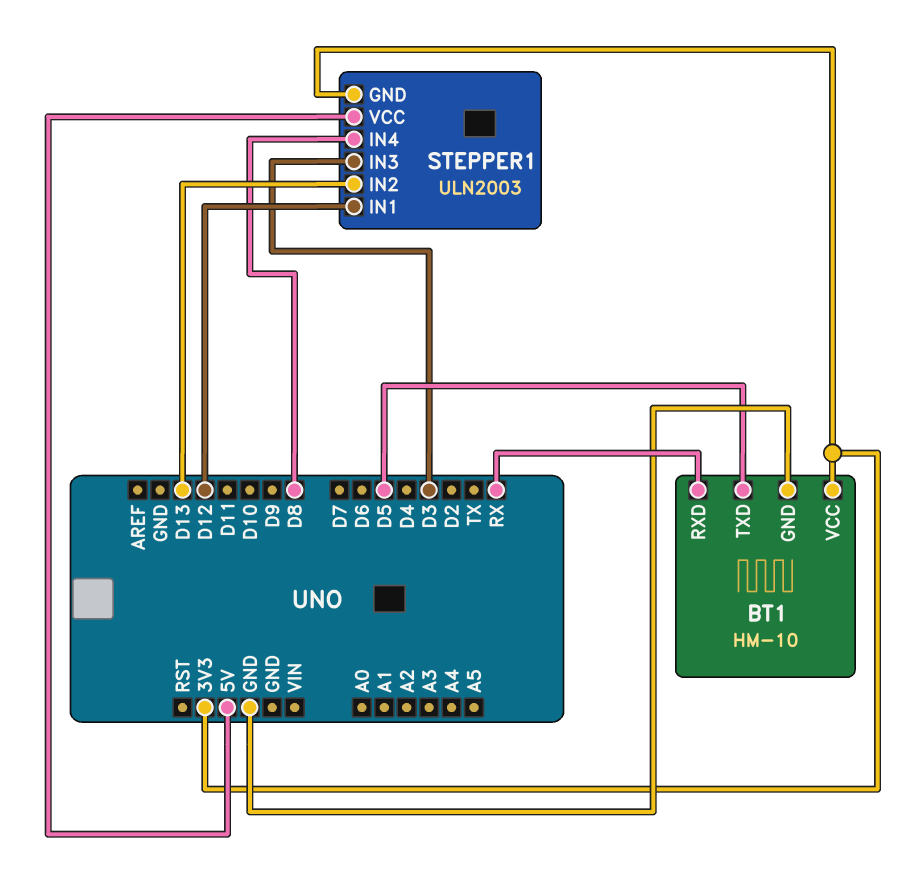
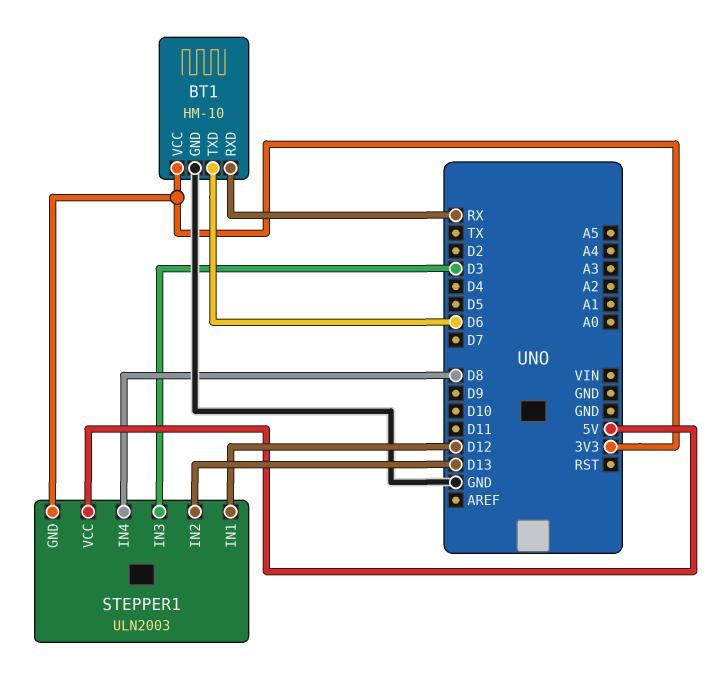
BT1 pin TXD: D5 -> D6

